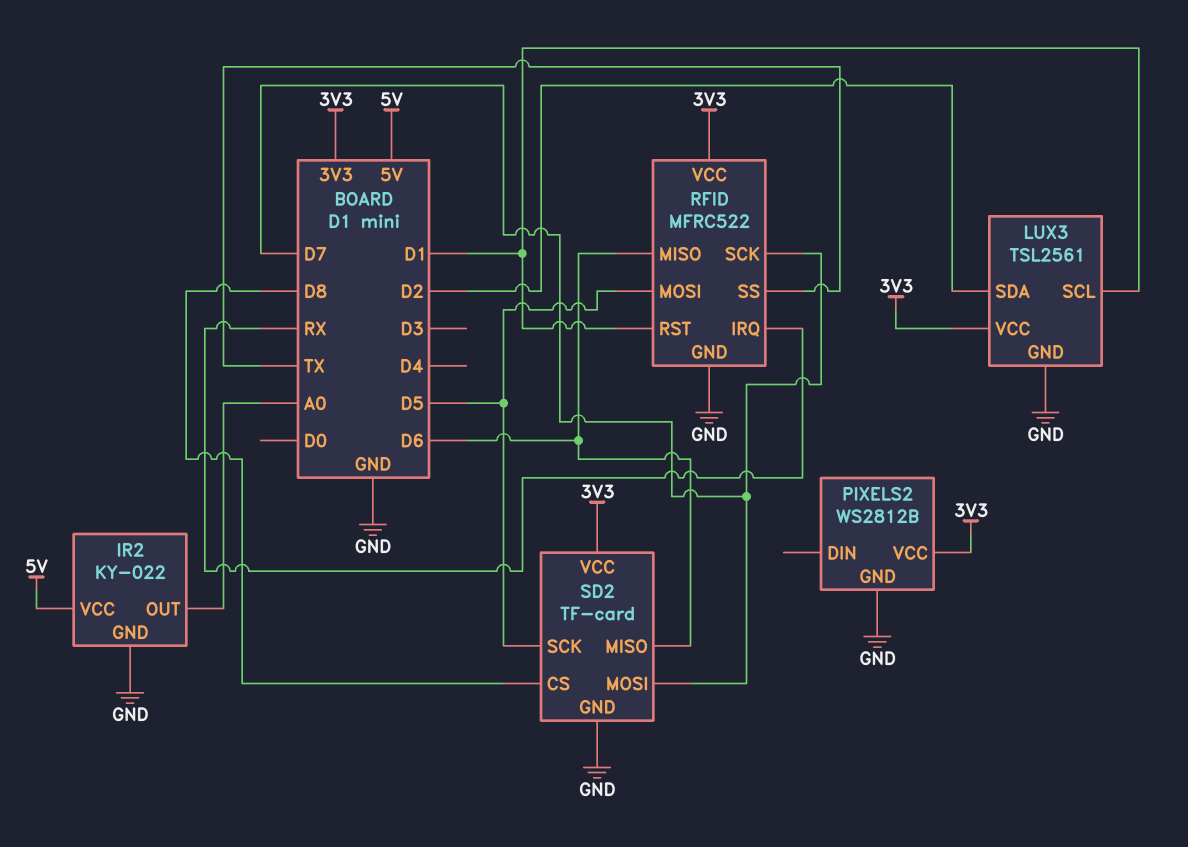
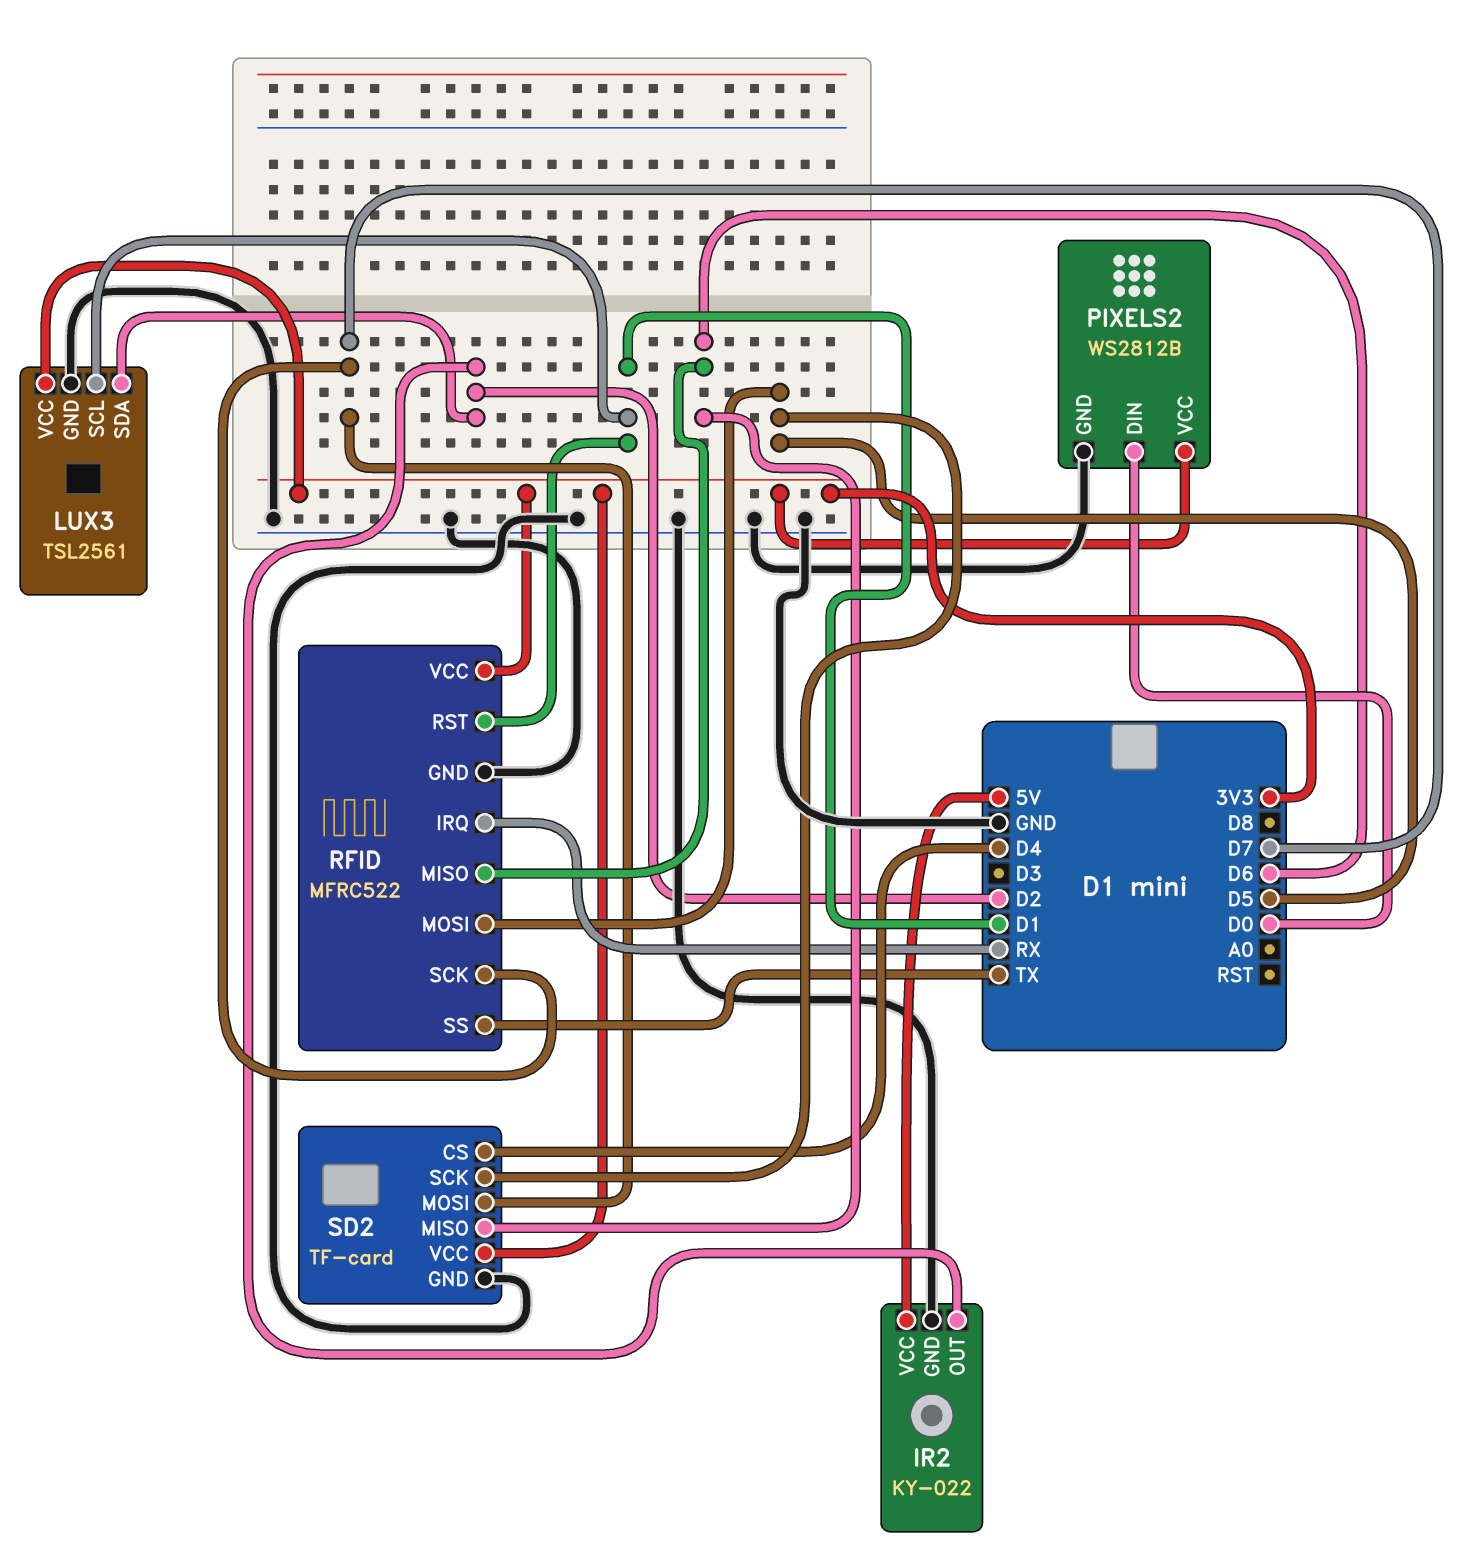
IR2 pin OUT: A0 -> D2
PIXELS2 pin DIN: none -> D0
SD2 pin CS: D8 -> D4

